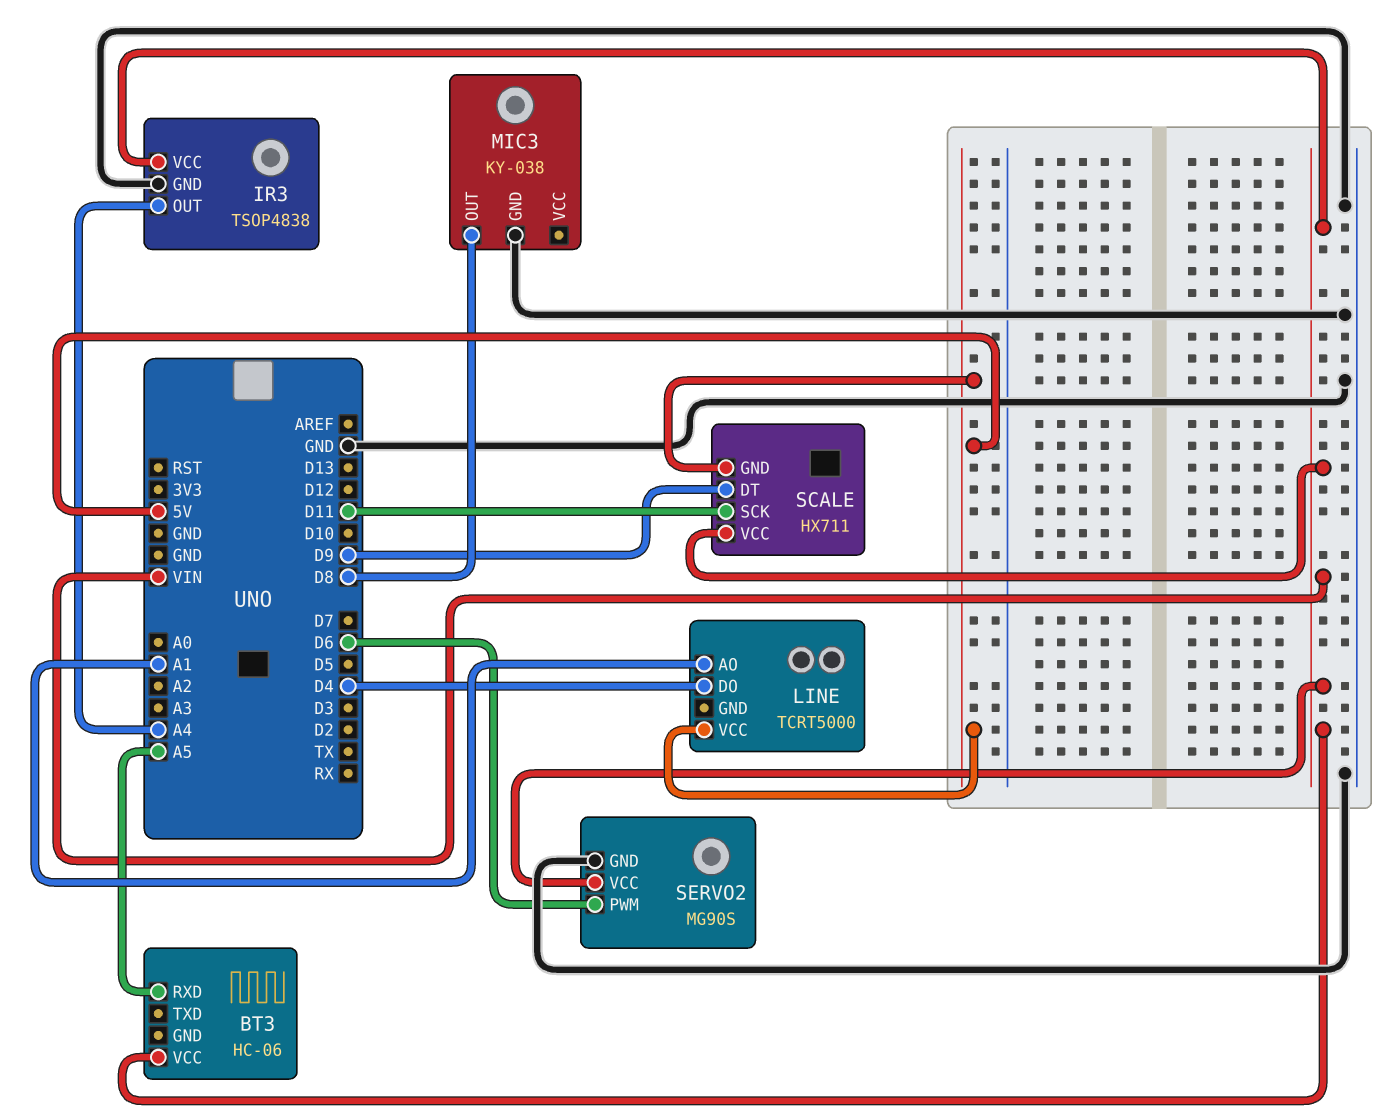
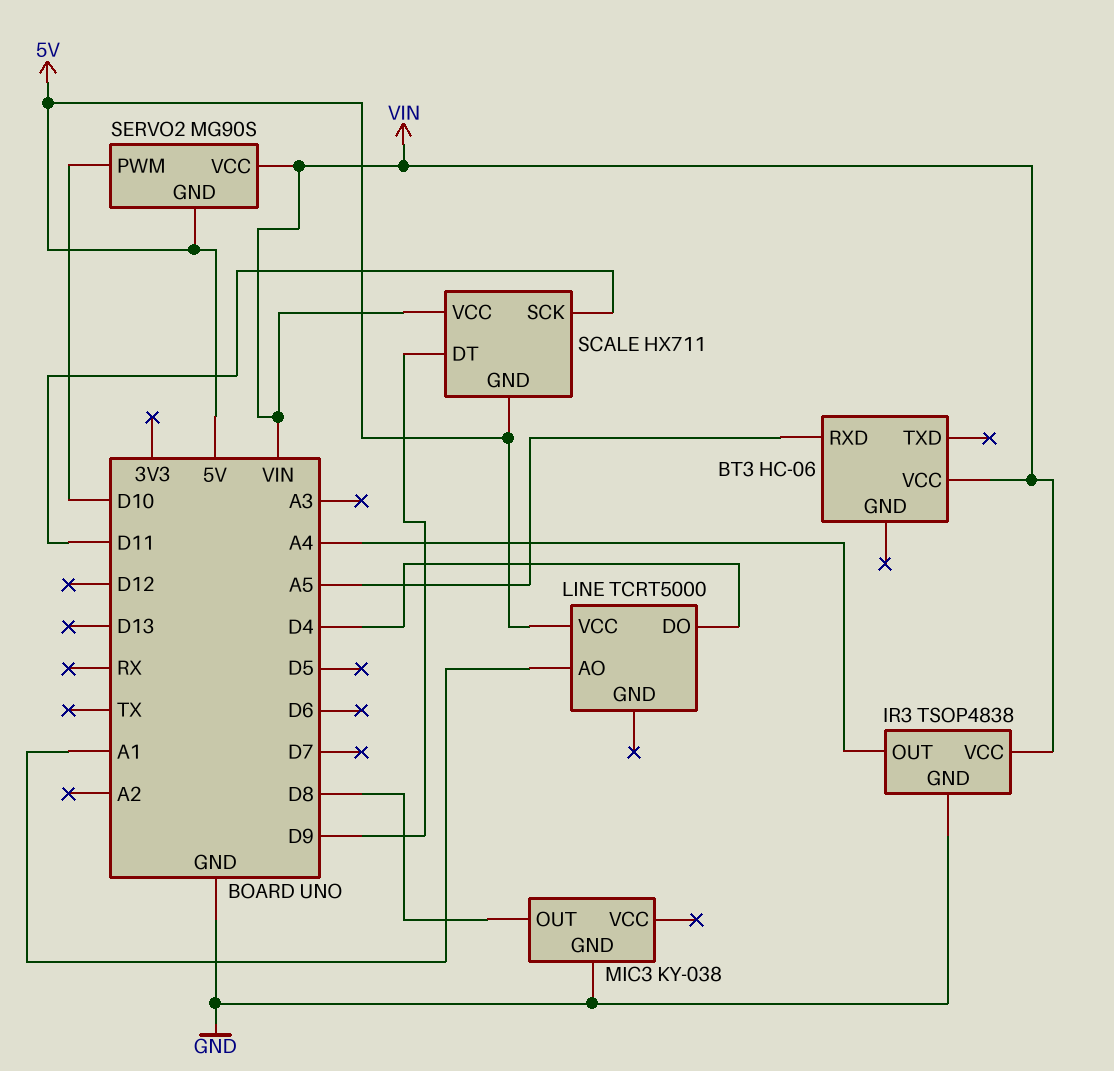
SERVO2 pin GND: GND -> 5V
SERVO2 pin PWM: D6 -> D10

